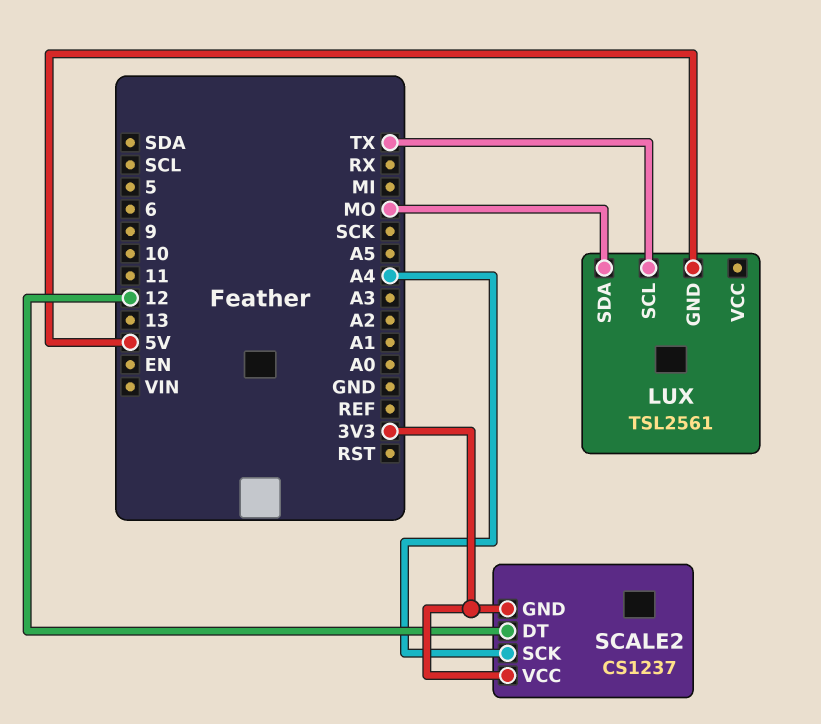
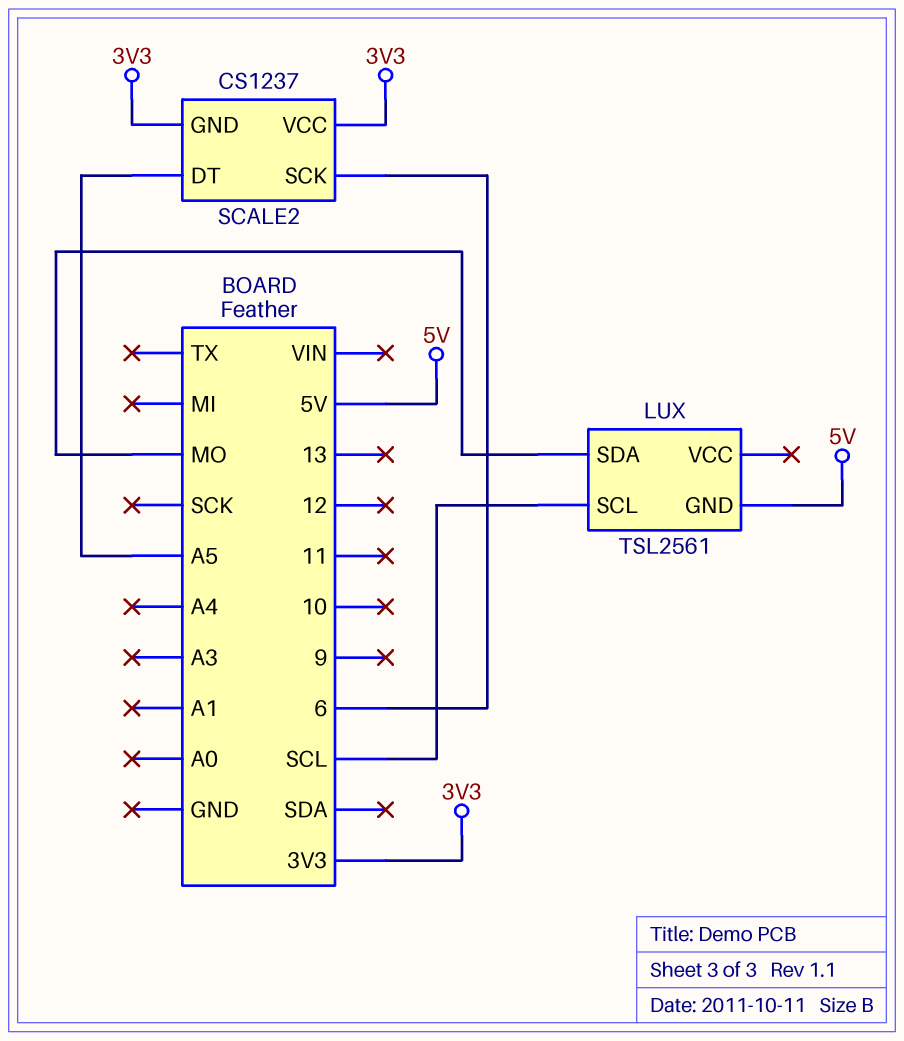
LUX pin SCL: TX -> SCL
SCALE2 pin DT: 12 -> A5
SCALE2 pin SCK: A4 -> 6

